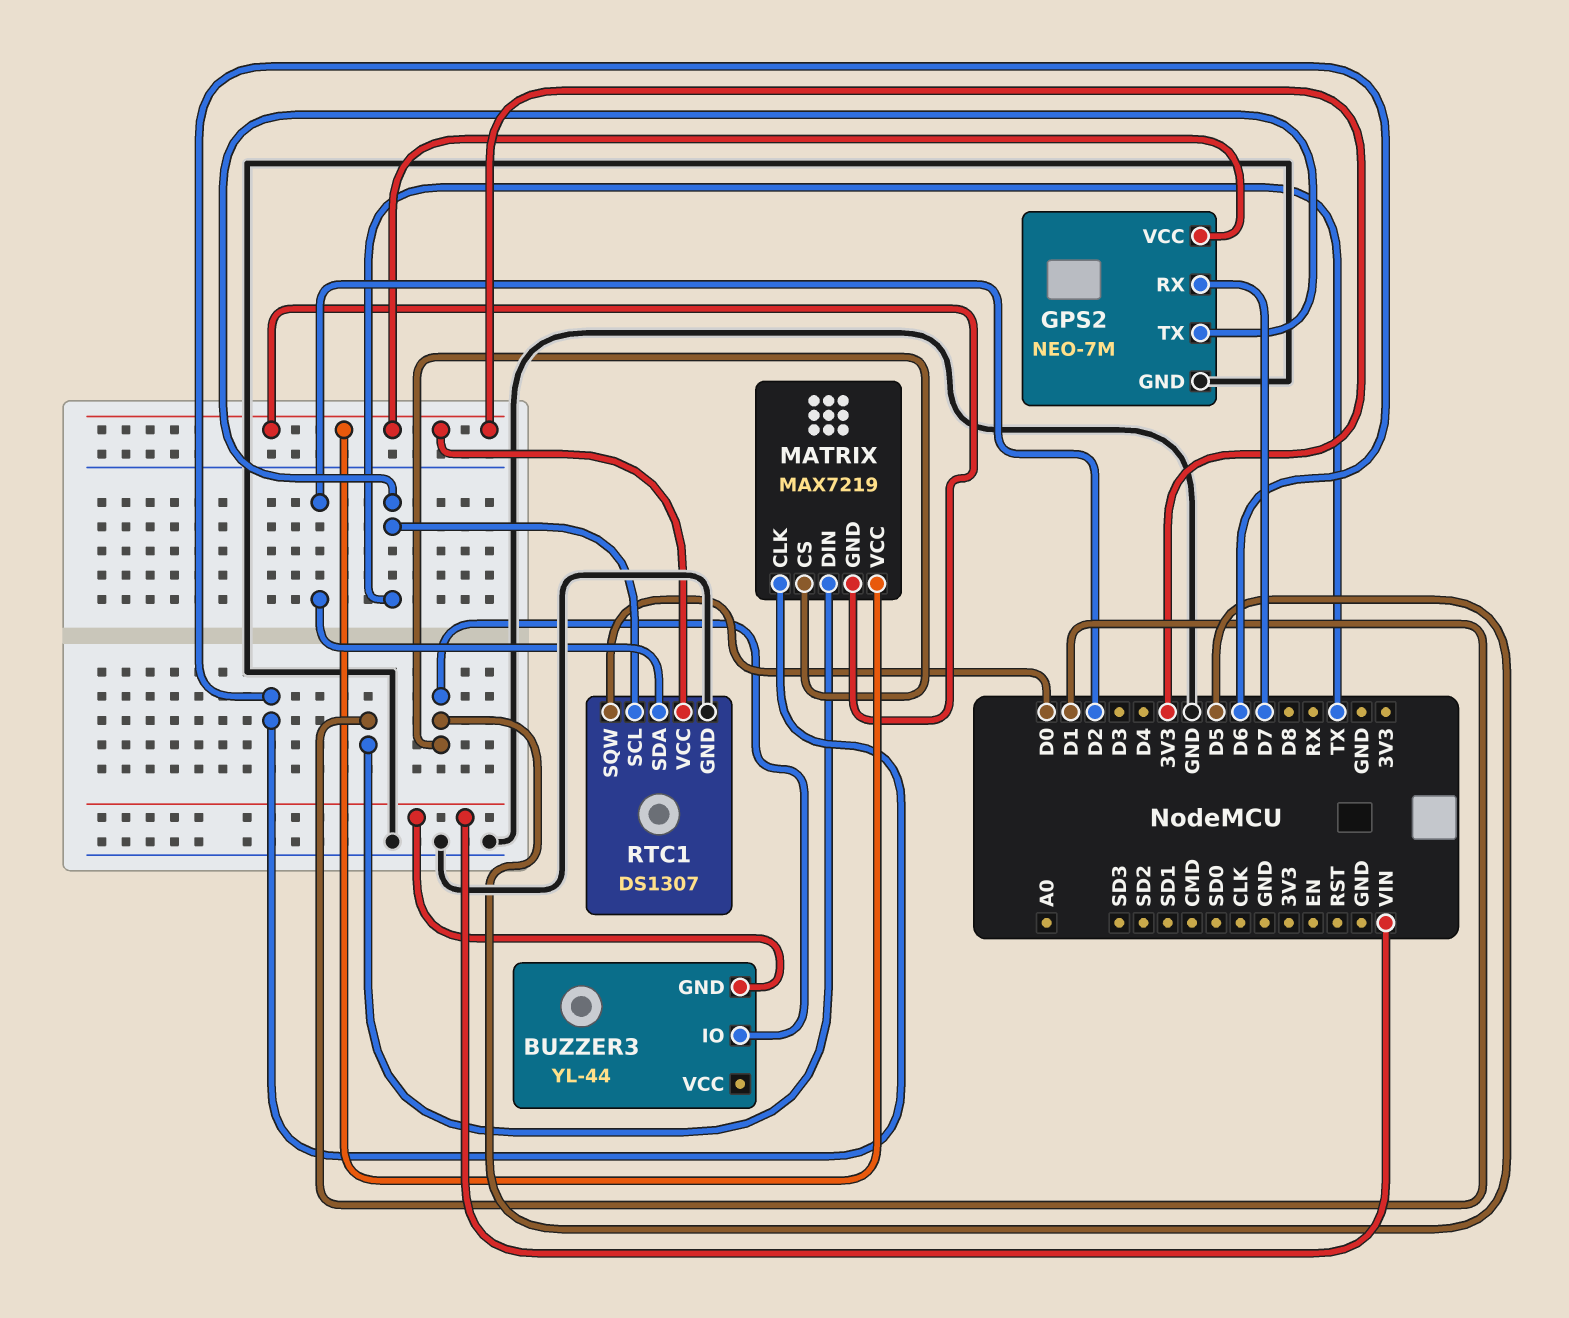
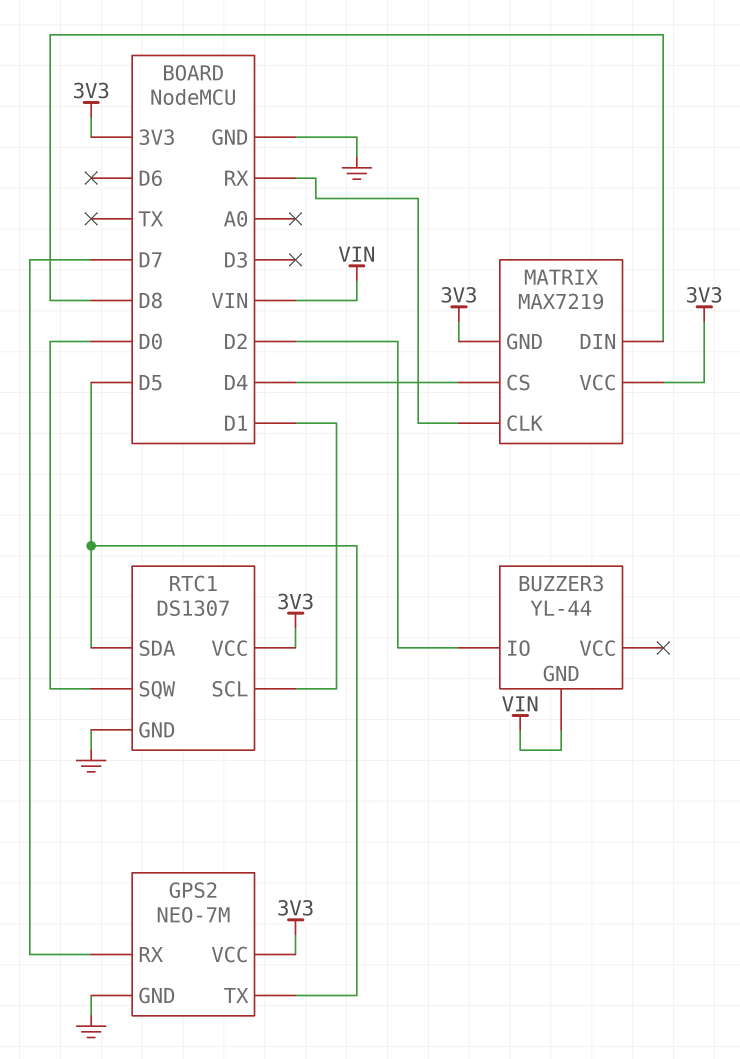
BUZZER3 pin IO: D5 -> D2
GPS2 pin TX: TX -> D5
MATRIX pin CLK: D6 -> RX
MATRIX pin CS: D5 -> D4
MATRIX pin DIN: D1 -> D8
RTC1 pin SCL: TX -> D1
RTC1 pin SDA: D2 -> D5

